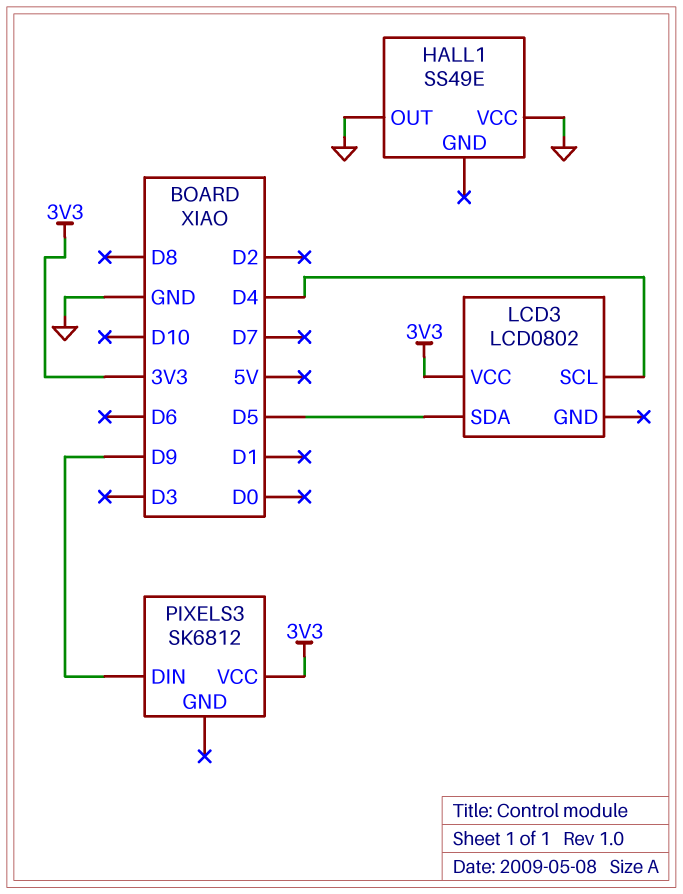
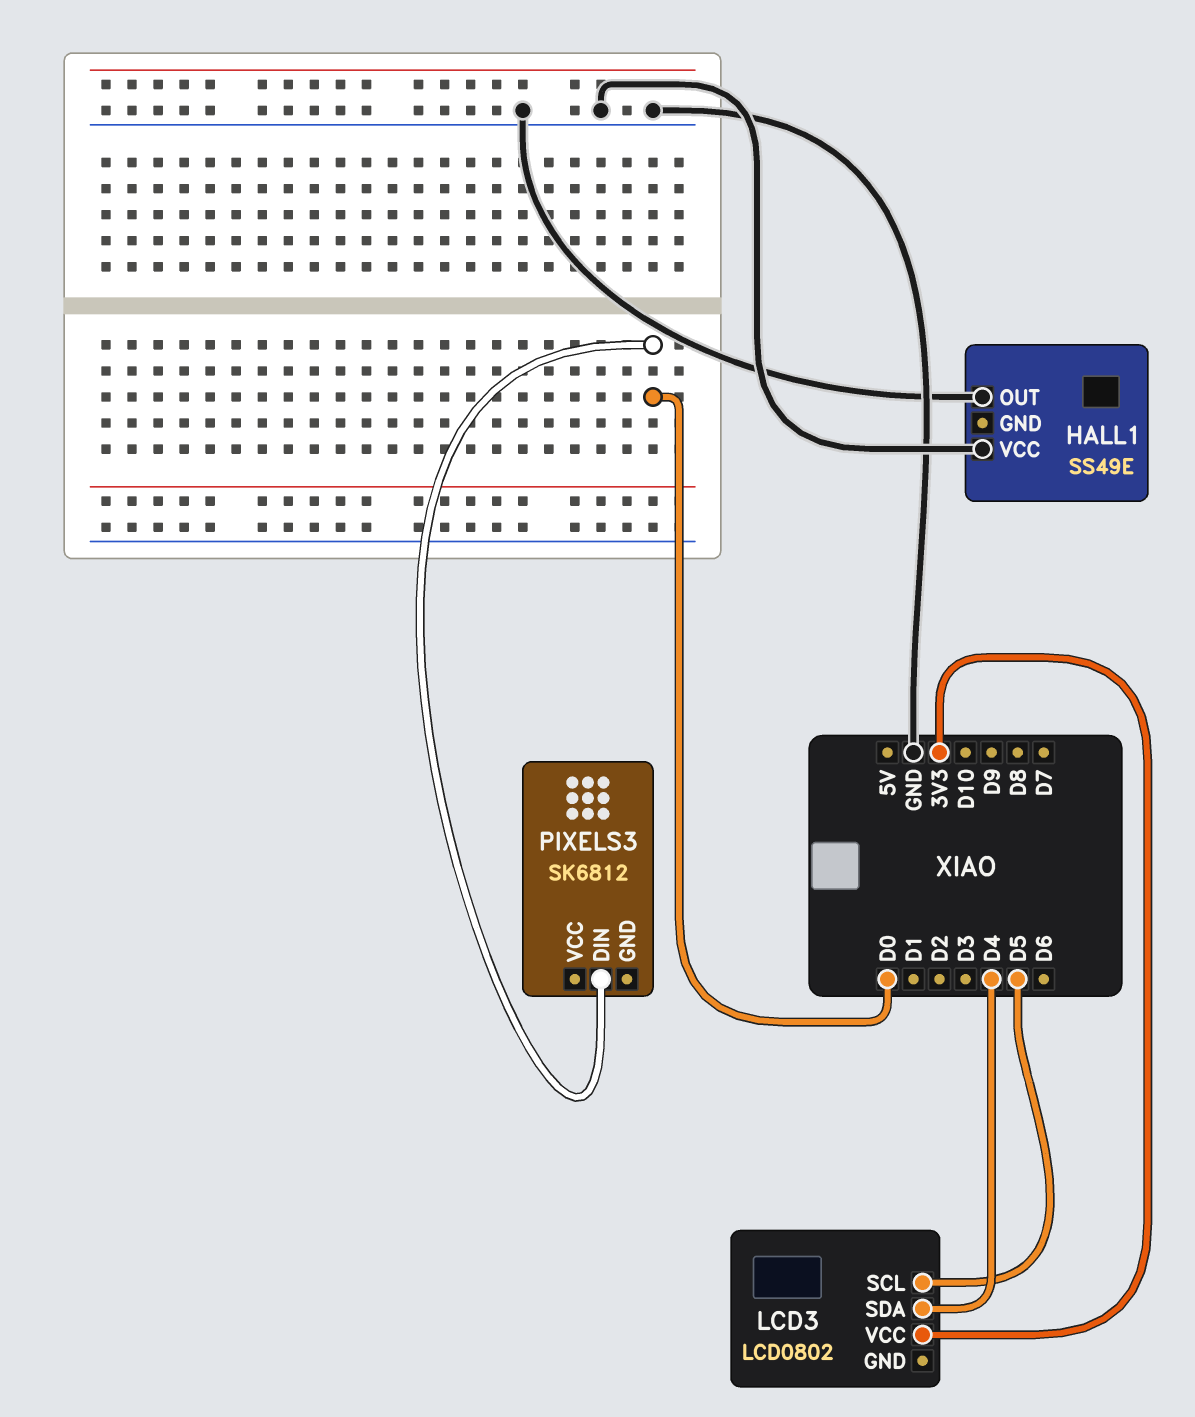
LCD3 pin SCL: D4 -> D5
LCD3 pin SDA: D5 -> D4
PIXELS3 pin DIN: D9 -> D0
PIXELS3 pin VCC: 3V3 -> none

